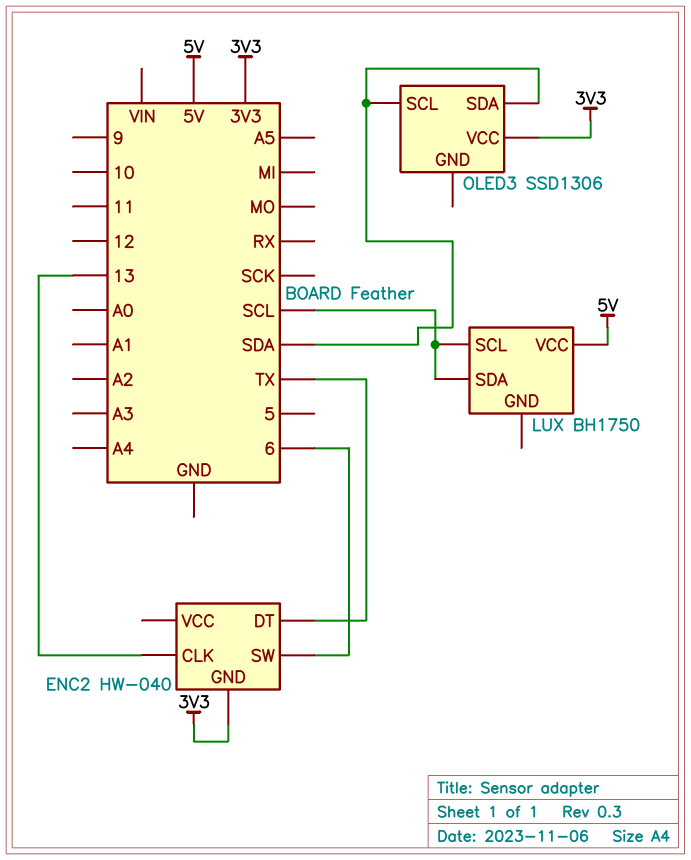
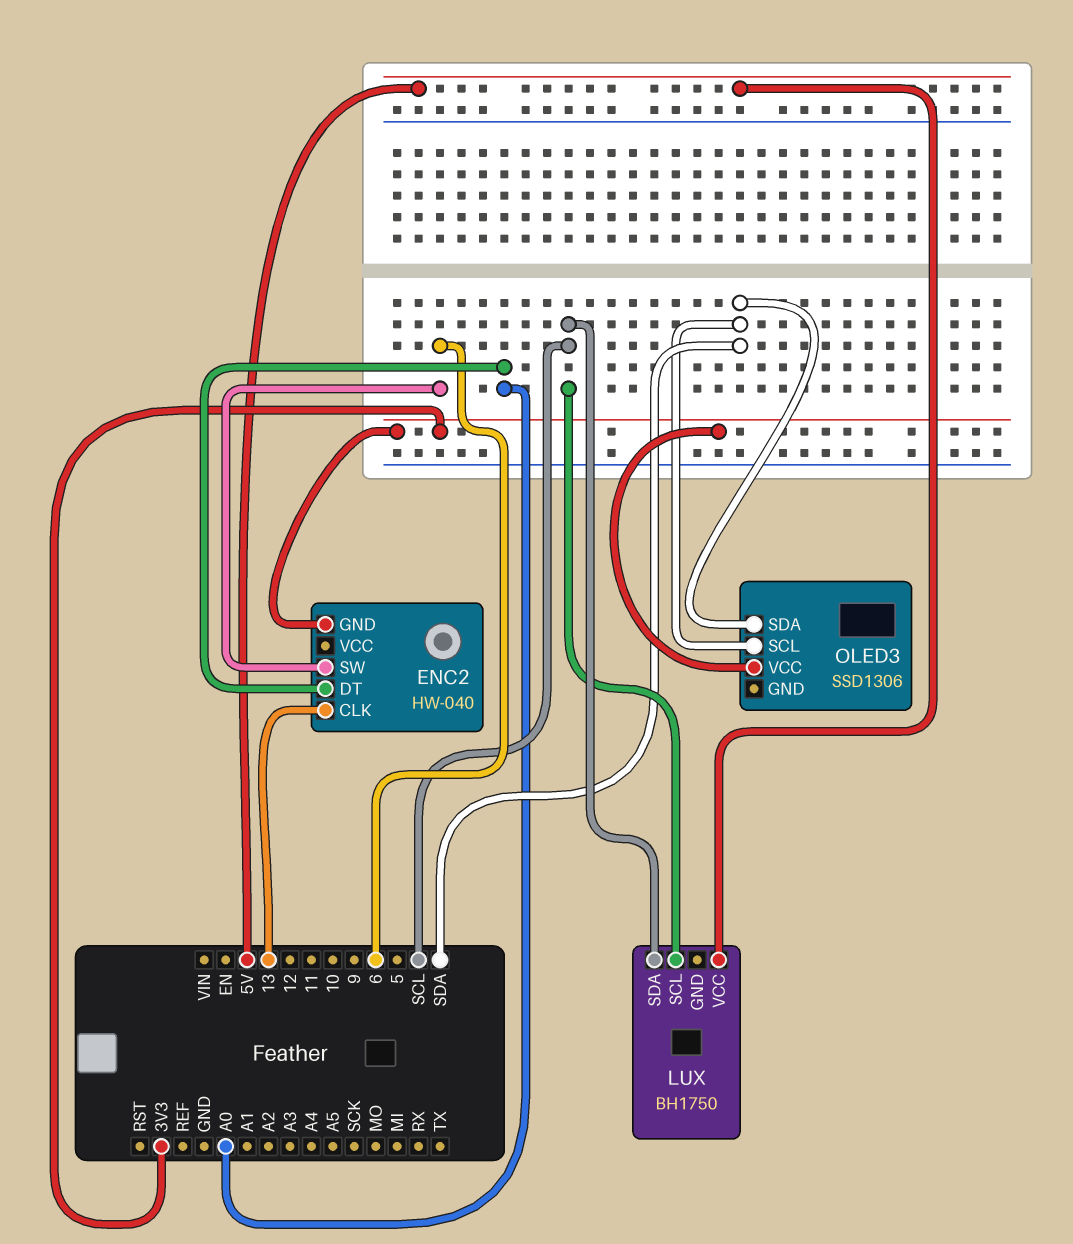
ENC2 pin DT: TX -> A0

